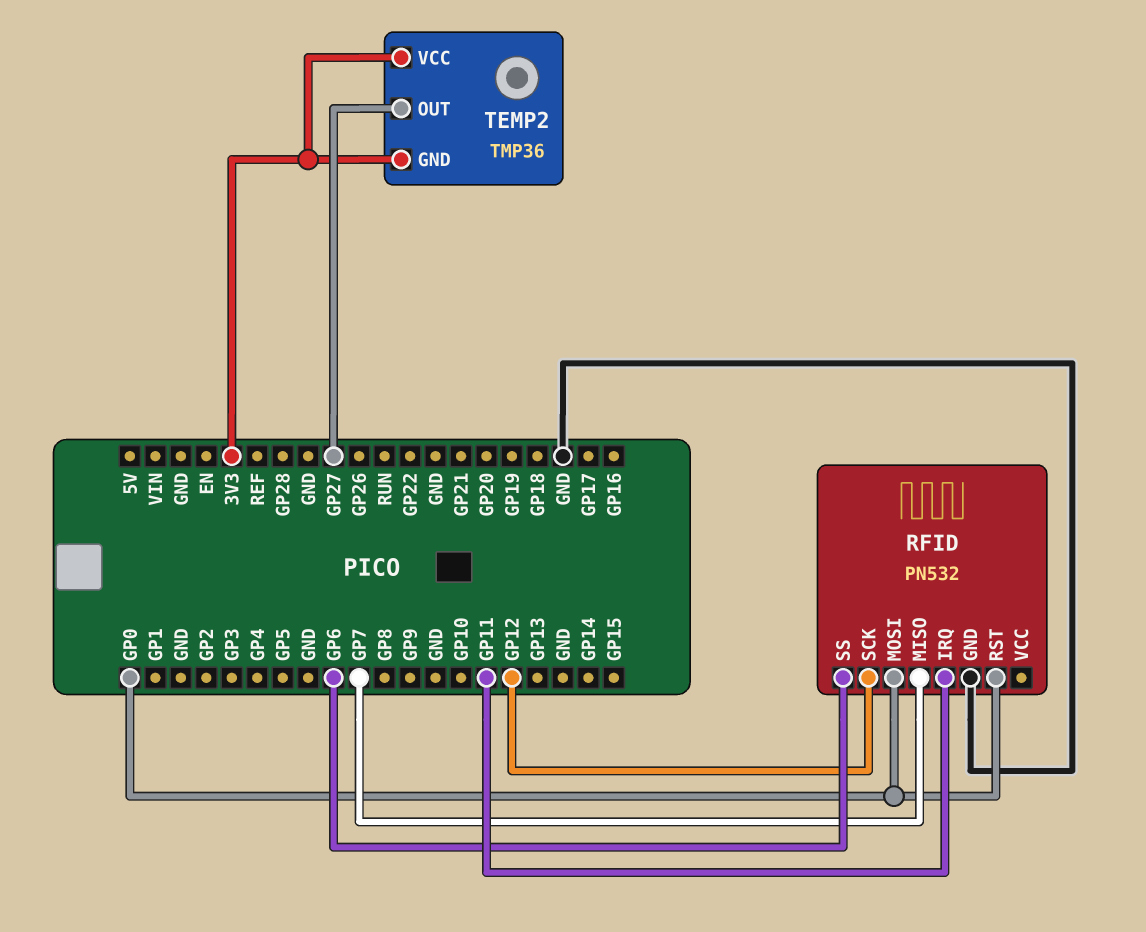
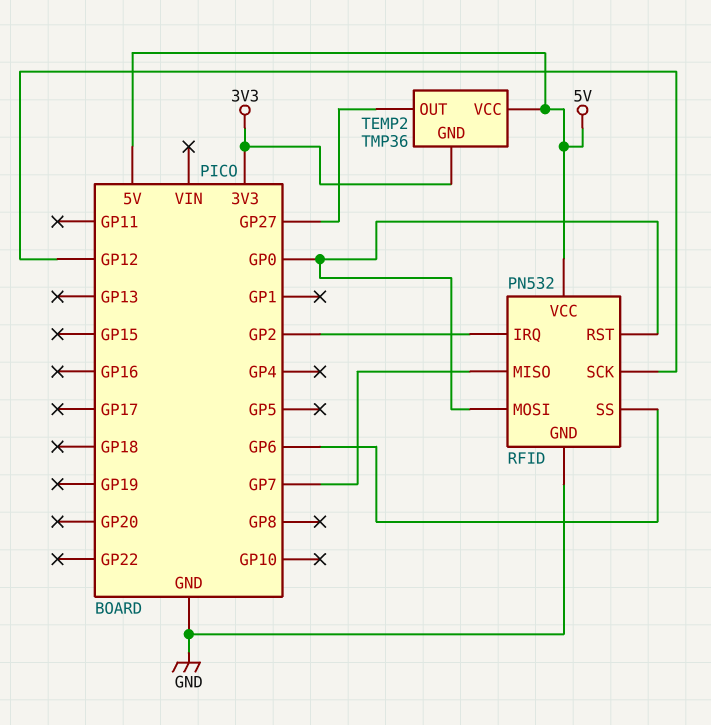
RFID pin IRQ: GP11 -> GP2
RFID pin VCC: none -> 5V
TEMP2 pin VCC: 3V3 -> 5V

